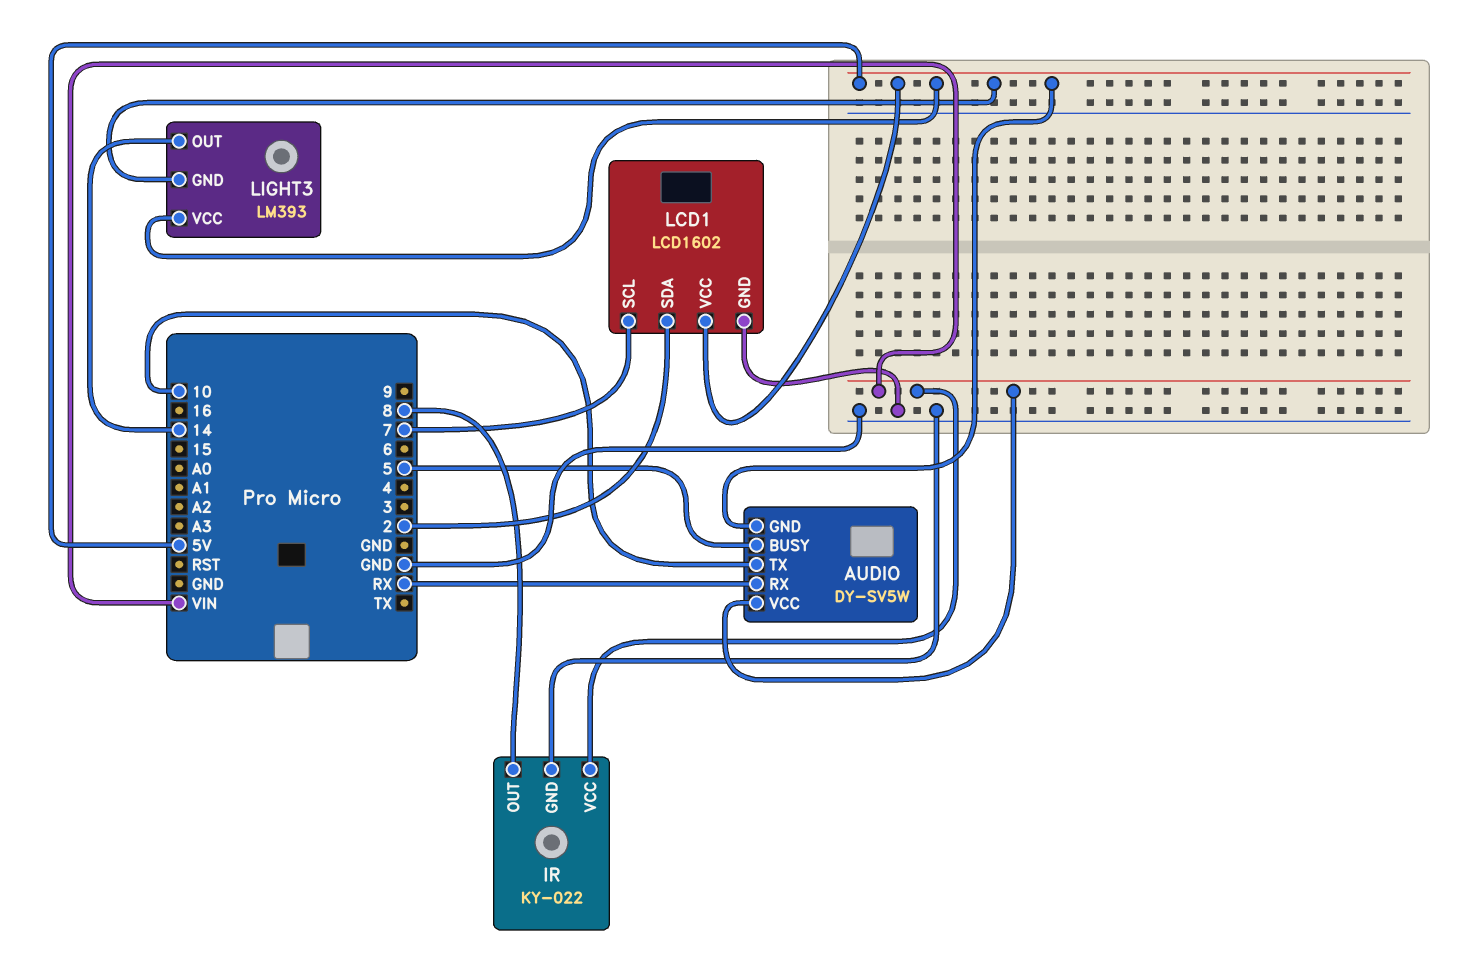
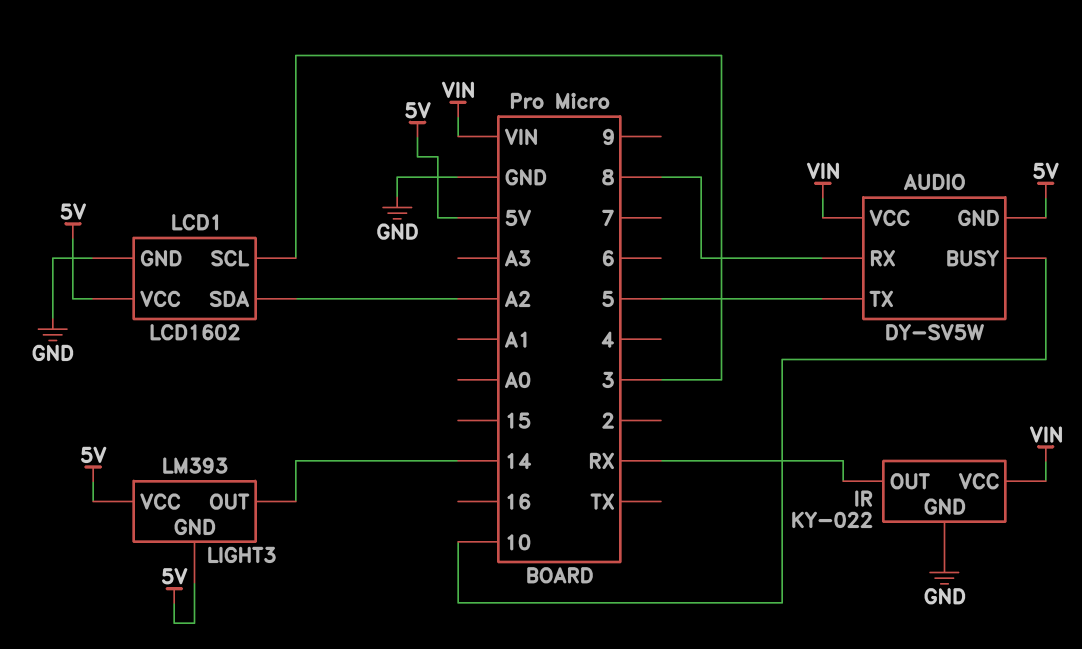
AUDIO pin BUSY: 5 -> 10
AUDIO pin RX: RX -> 8
AUDIO pin TX: 10 -> 5
IR pin OUT: 8 -> RX
LCD1 pin SCL: 7 -> 3
LCD1 pin SDA: 2 -> A2

